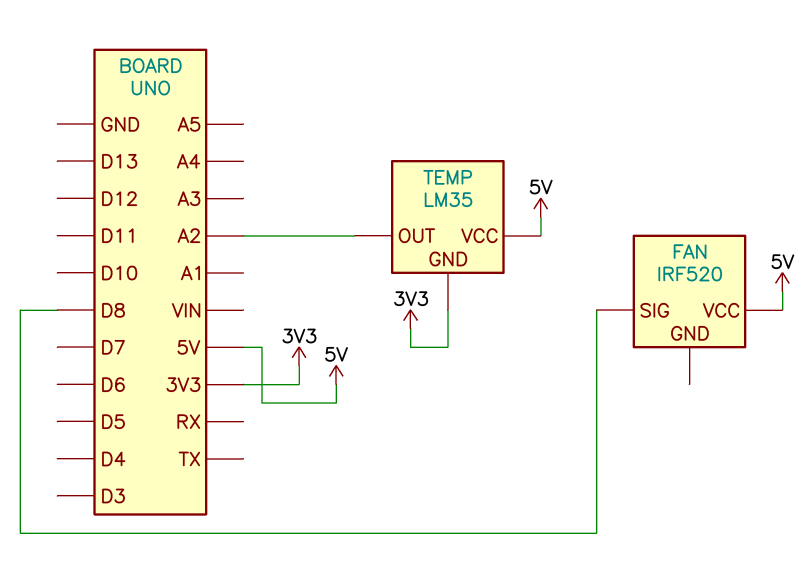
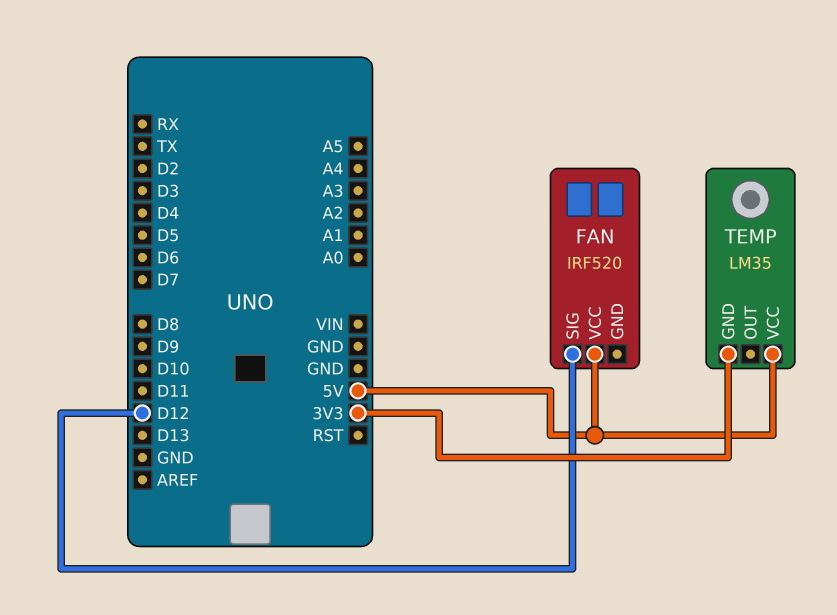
FAN pin SIG: D8 -> D12
TEMP pin OUT: A2 -> none

